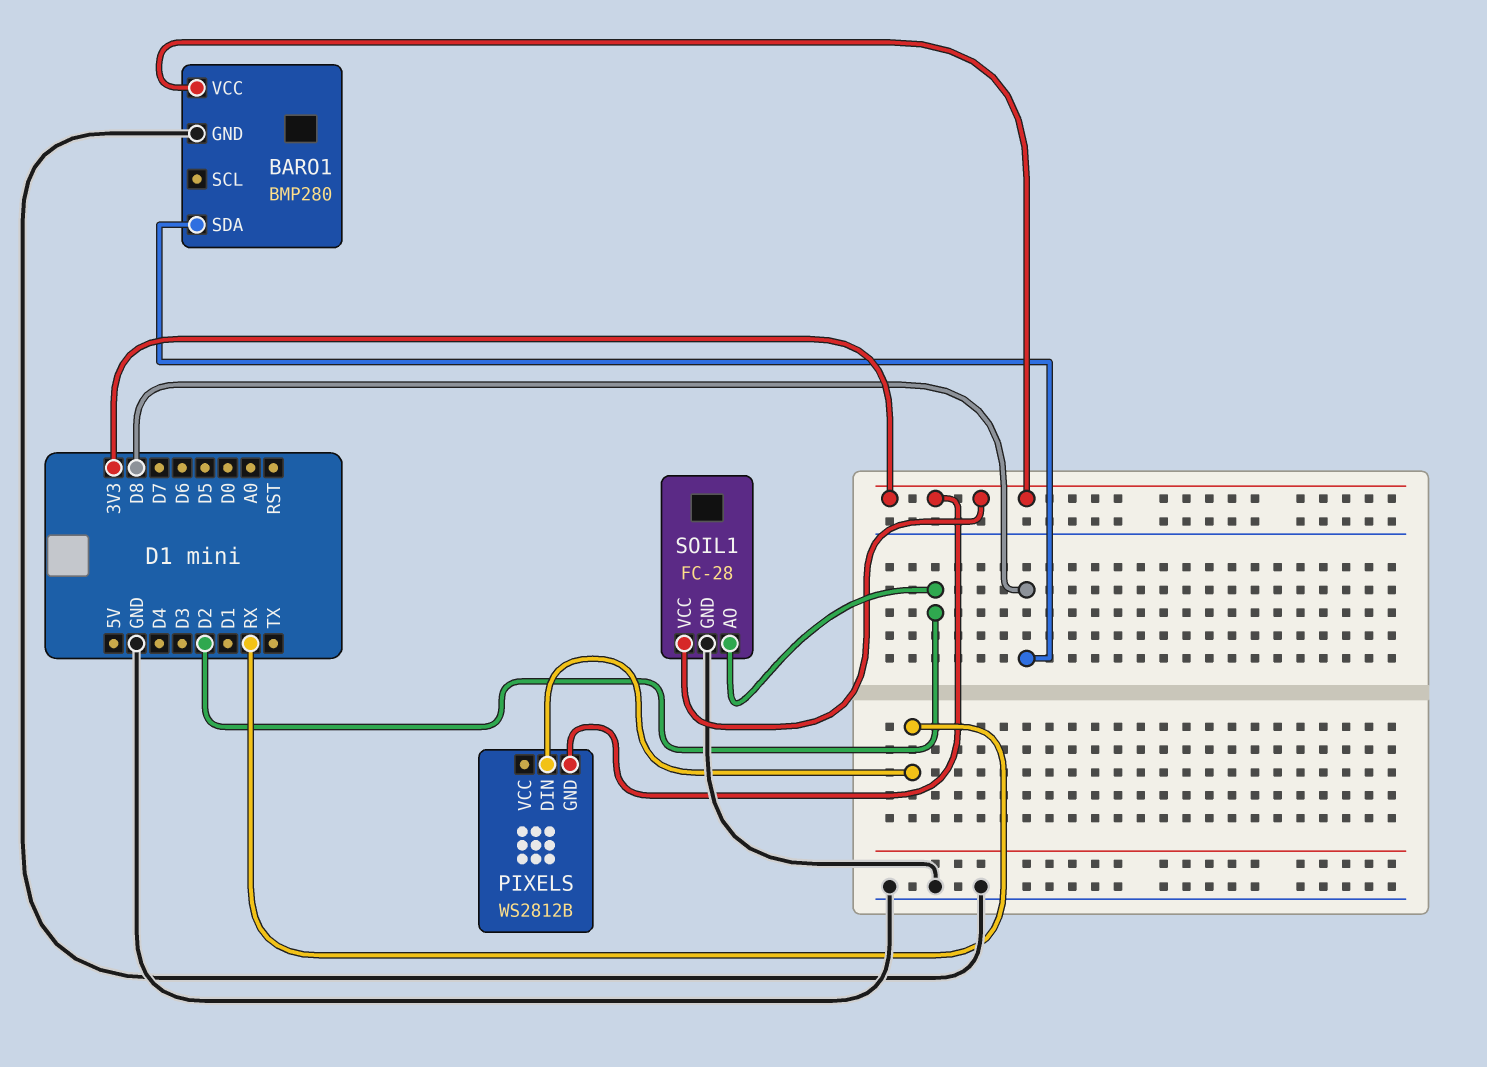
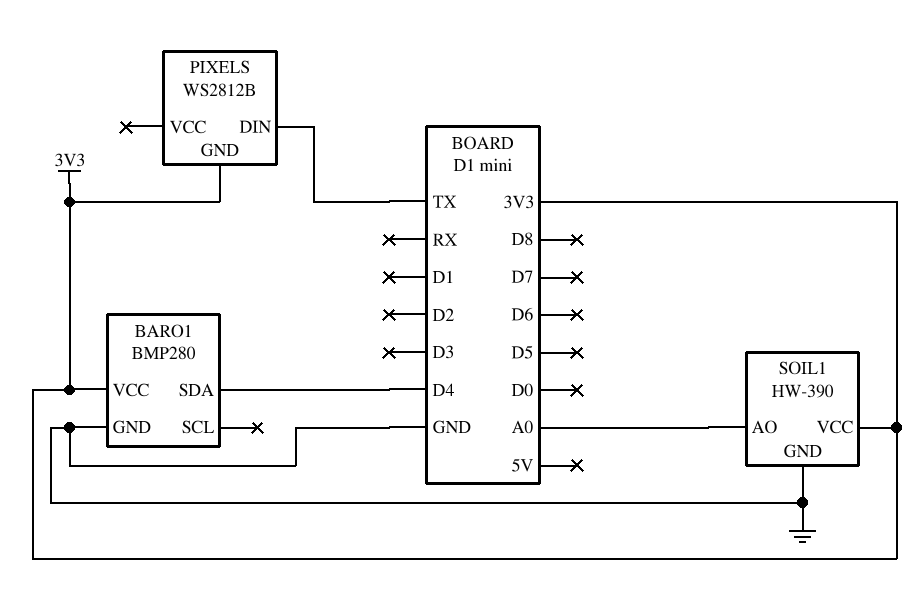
BARO1 pin SDA: D8 -> D4
PIXELS pin DIN: RX -> TX
SOIL1: FC-28 -> HW-390
SOIL1 pin AO: D2 -> A0

